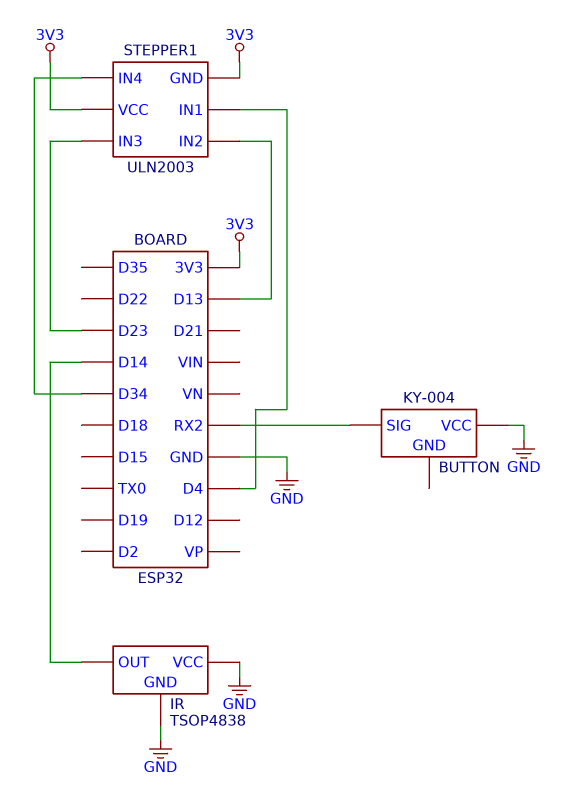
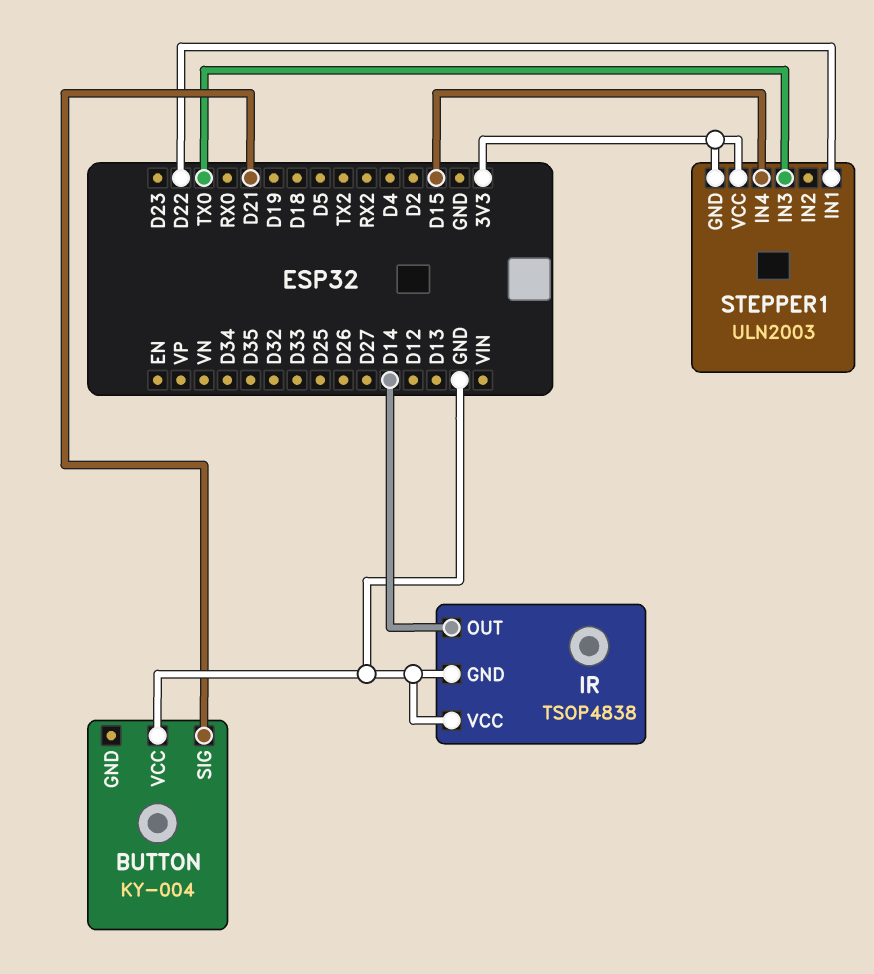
BUTTON pin SIG: RX2 -> D21
STEPPER1 pin IN1: D4 -> D22
STEPPER1 pin IN2: D13 -> none
STEPPER1 pin IN3: D23 -> TX0
STEPPER1 pin IN4: D34 -> D15

